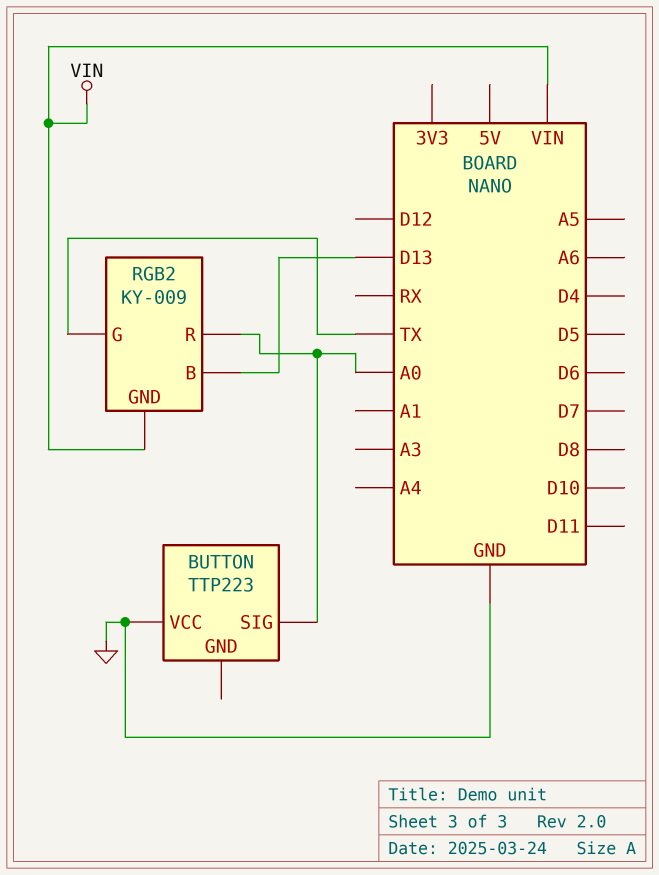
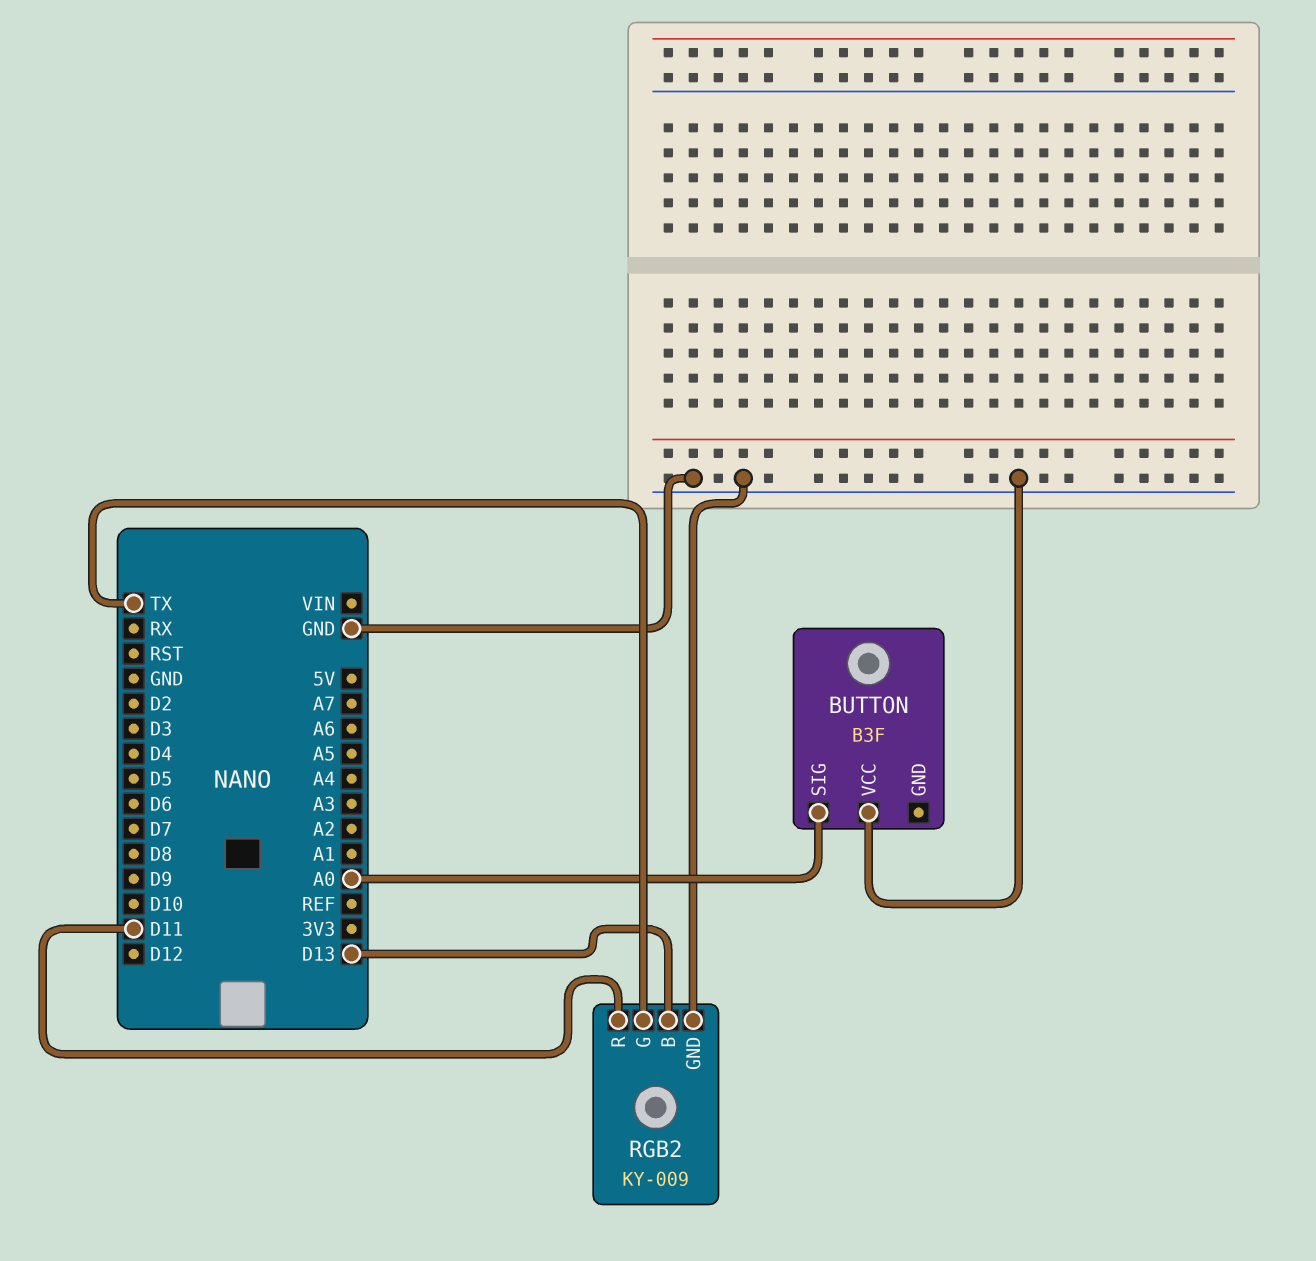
BUTTON: TTP223 -> B3F
RGB2 pin GND: VIN -> GND
RGB2 pin R: A0 -> D11

